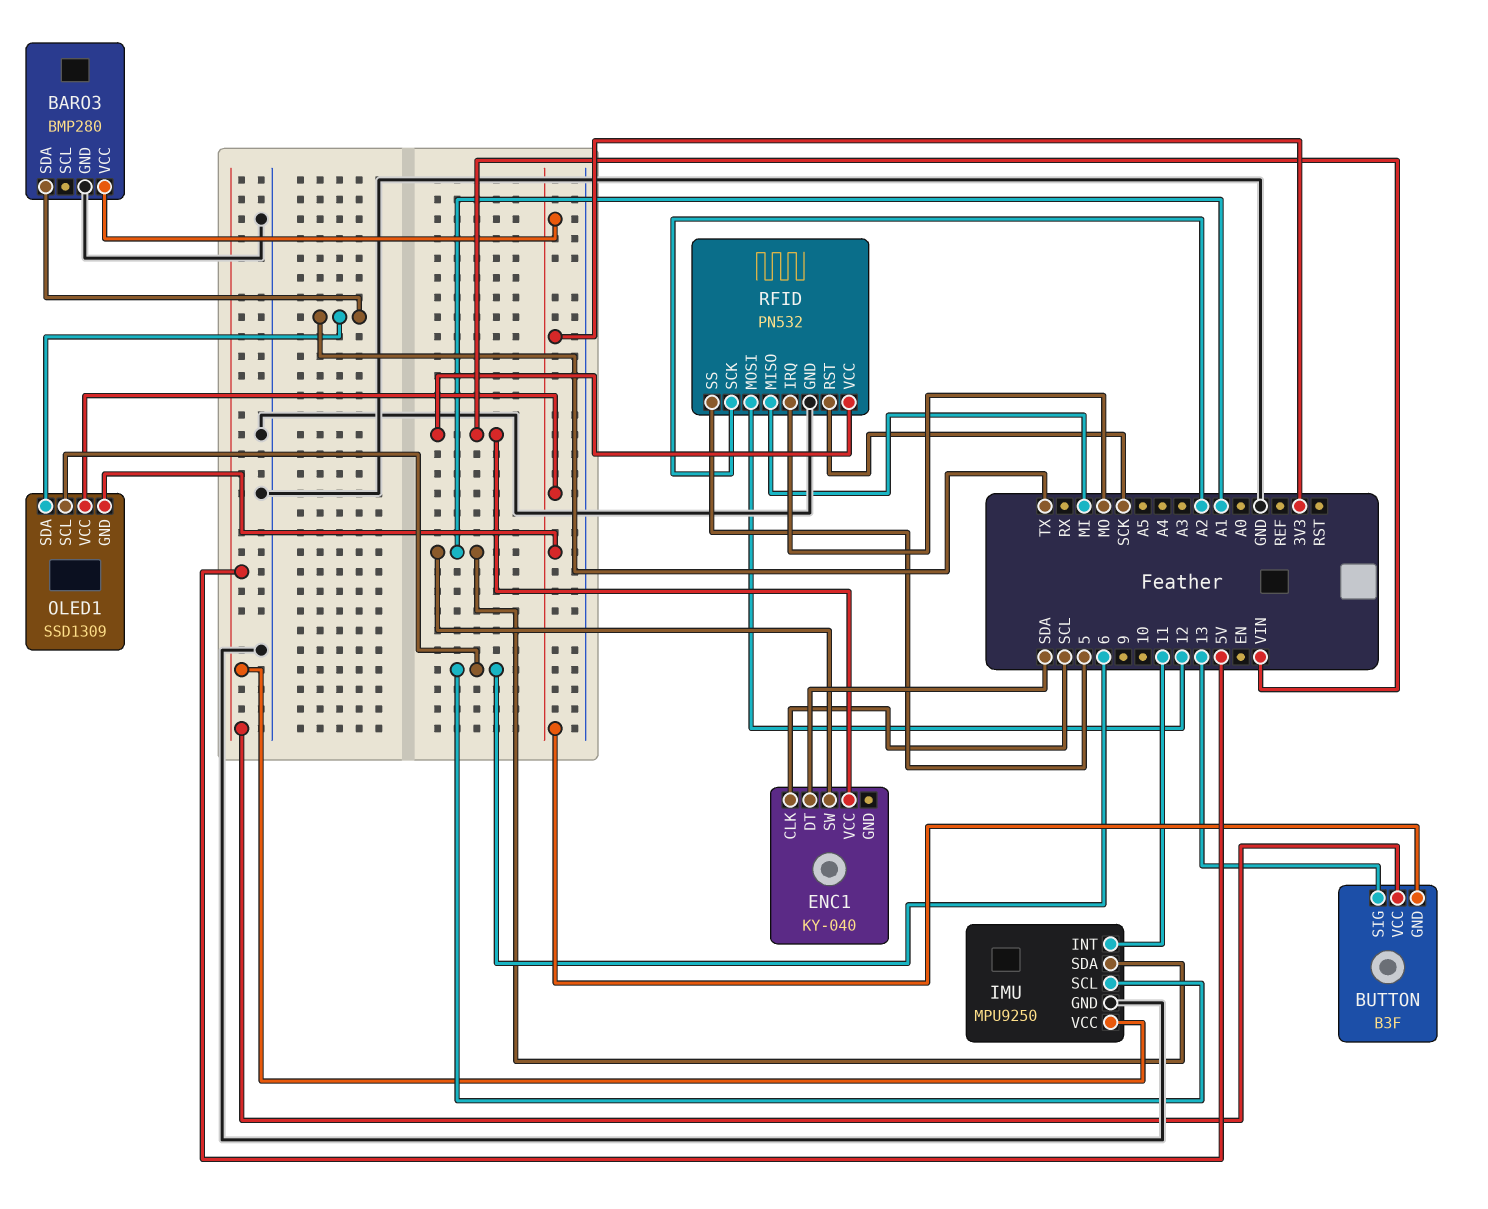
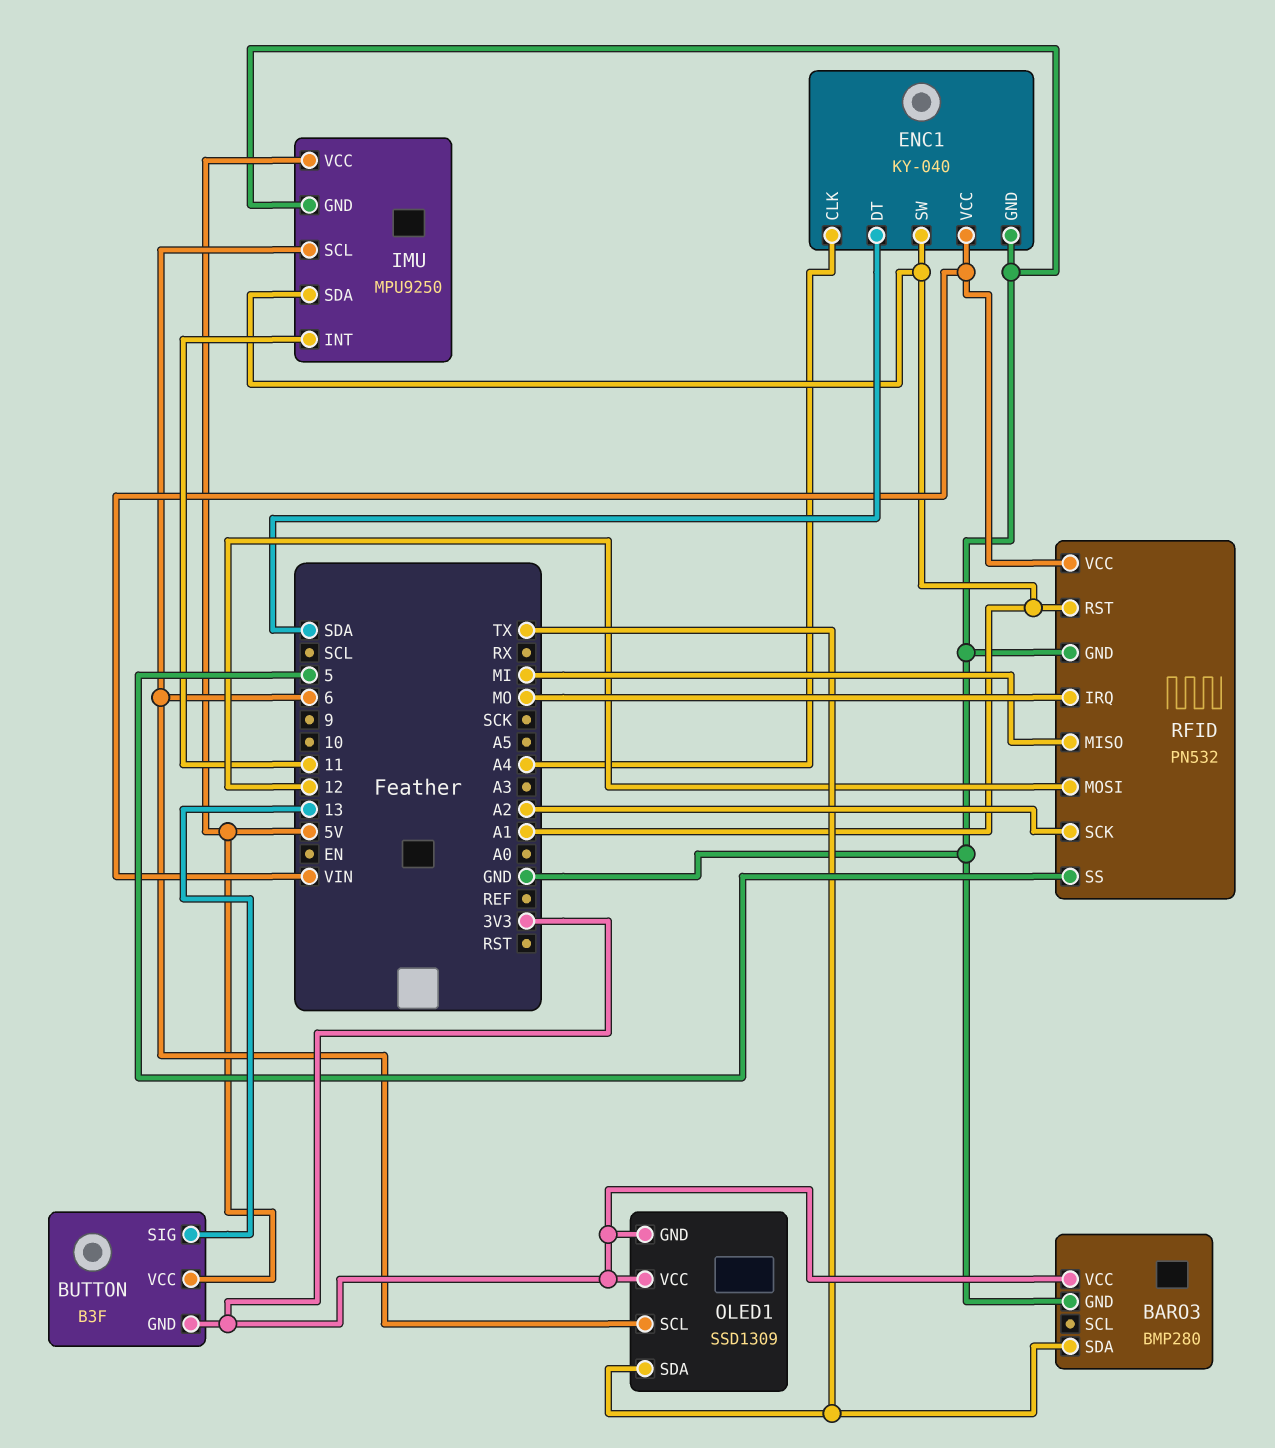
ENC1 pin CLK: SCL -> A4
ENC1 pin GND: none -> GND
RFID pin RST: SCK -> A1

